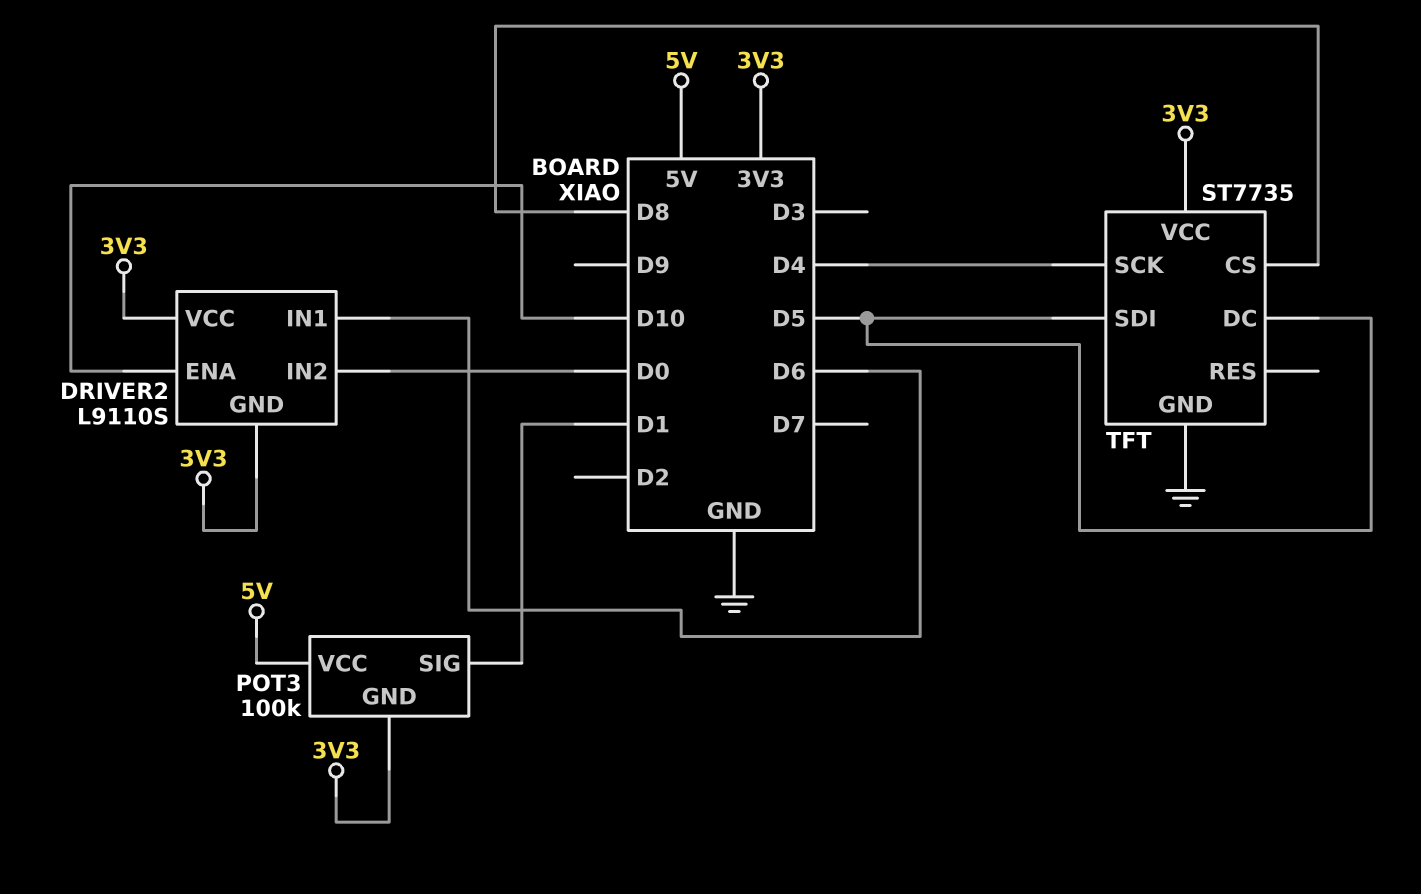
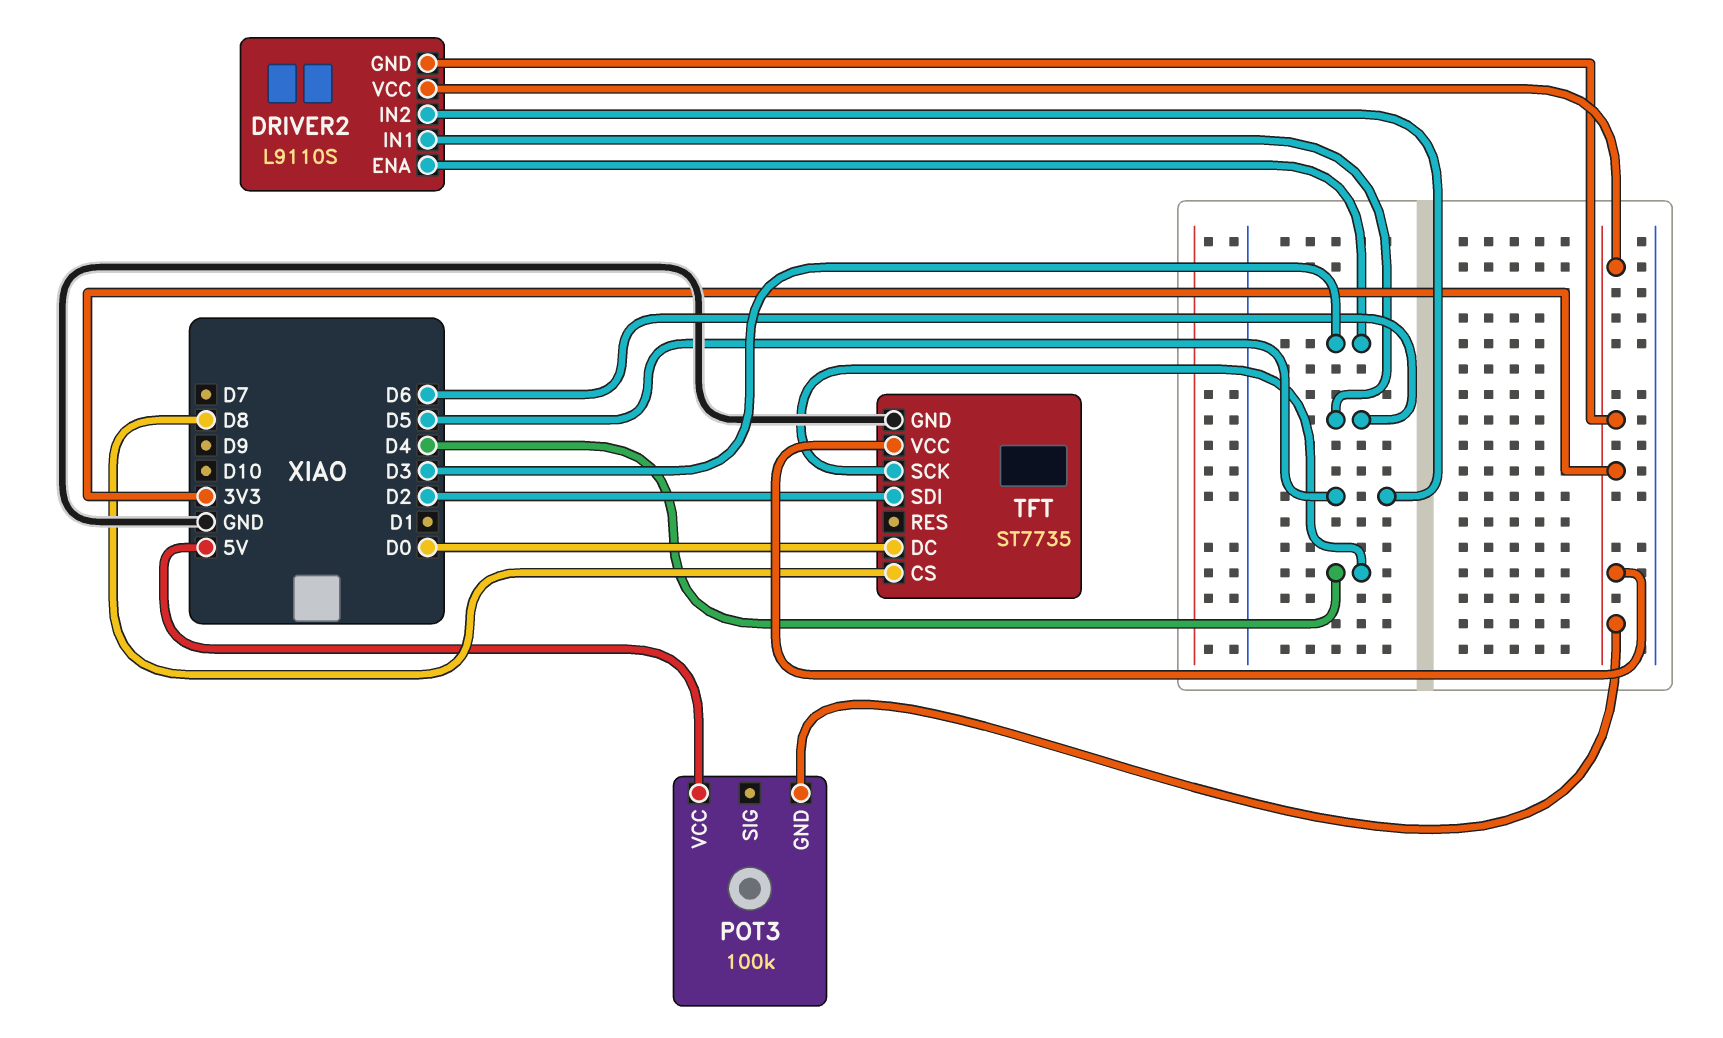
DRIVER2 pin ENA: D10 -> D3
DRIVER2 pin IN2: D0 -> D5
POT3 pin SIG: D1 -> none
TFT pin DC: D5 -> D0
TFT pin SDI: D5 -> D2

